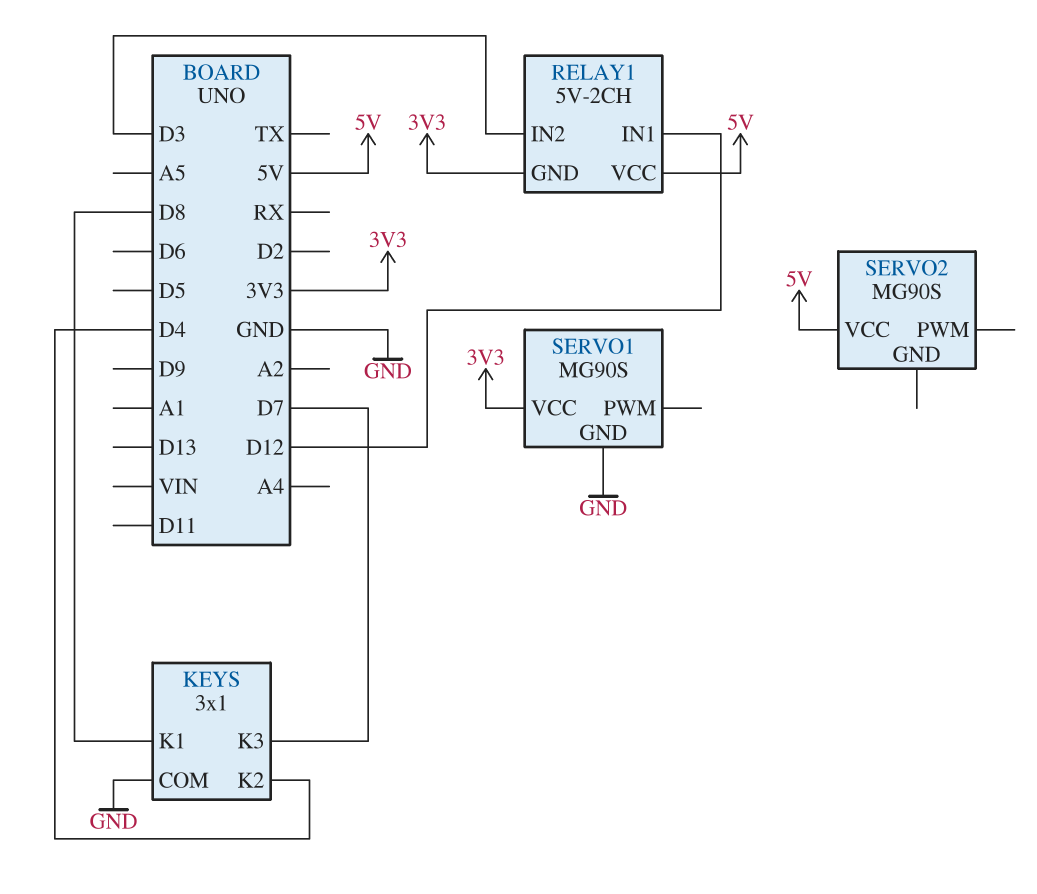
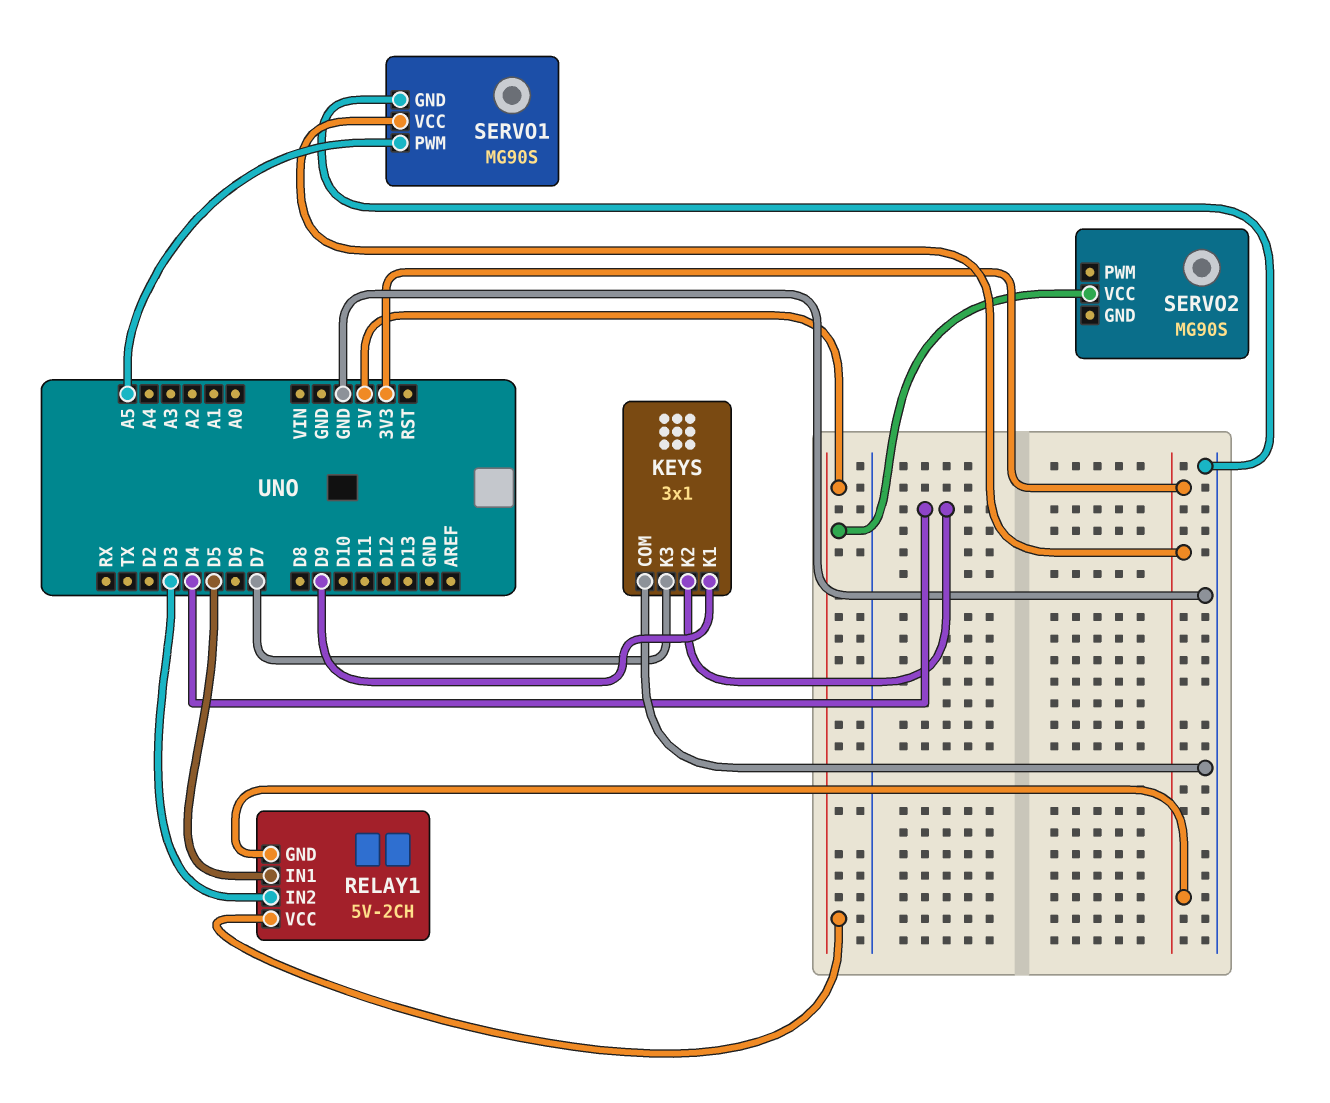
KEYS pin K1: D8 -> D9
RELAY1 pin IN1: D12 -> D5
SERVO1 pin PWM: none -> A5

